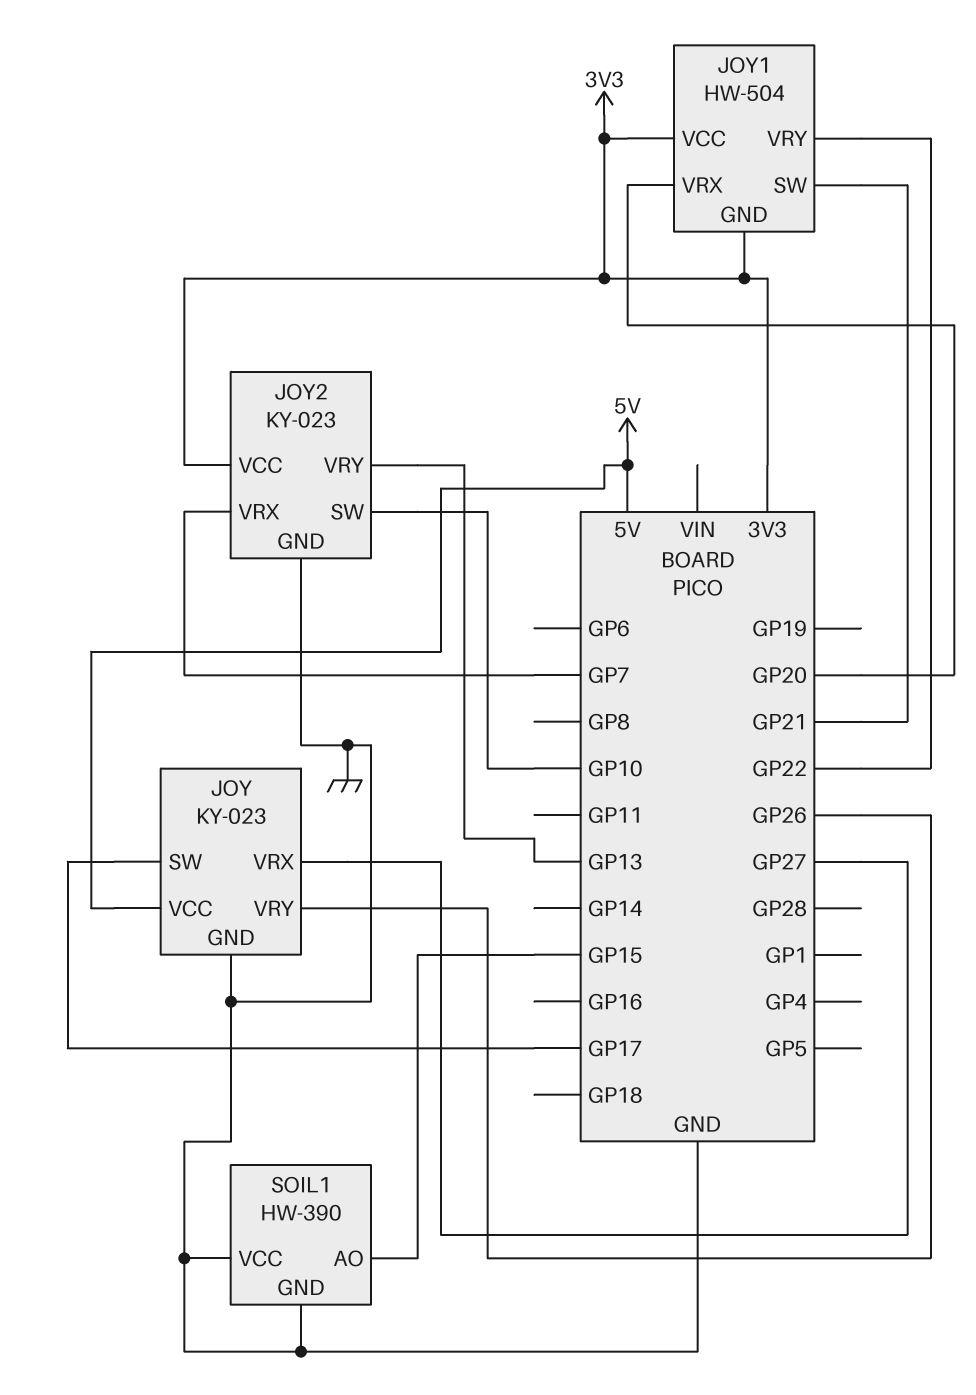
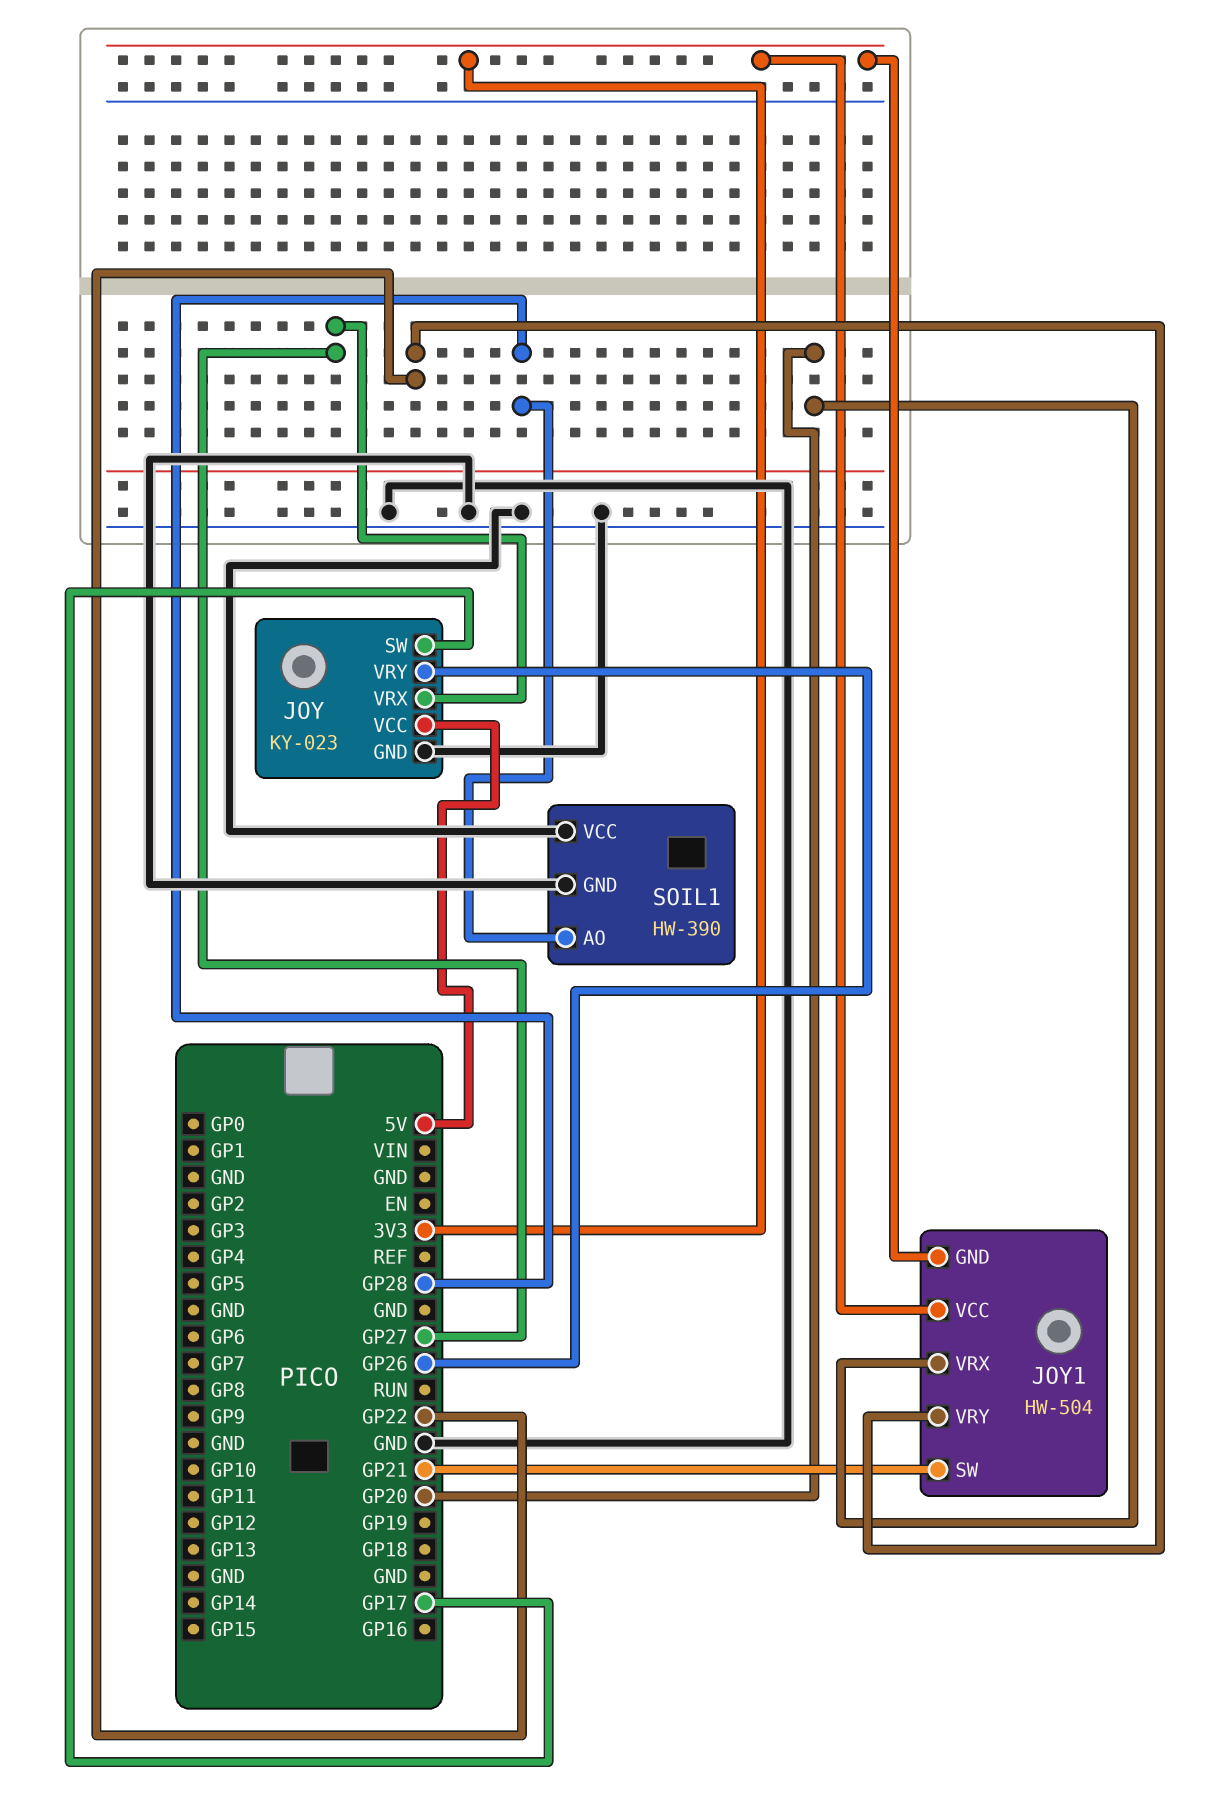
JOY2: KY-023 -> none
JOY2 pin GND: GND -> none
JOY2 pin SW: GP10 -> none
JOY2 pin VCC: 3V3 -> none
JOY2 pin VRX: GP7 -> none
JOY2 pin VRY: GP13 -> none
SOIL1 pin AO: GP15 -> GP28

